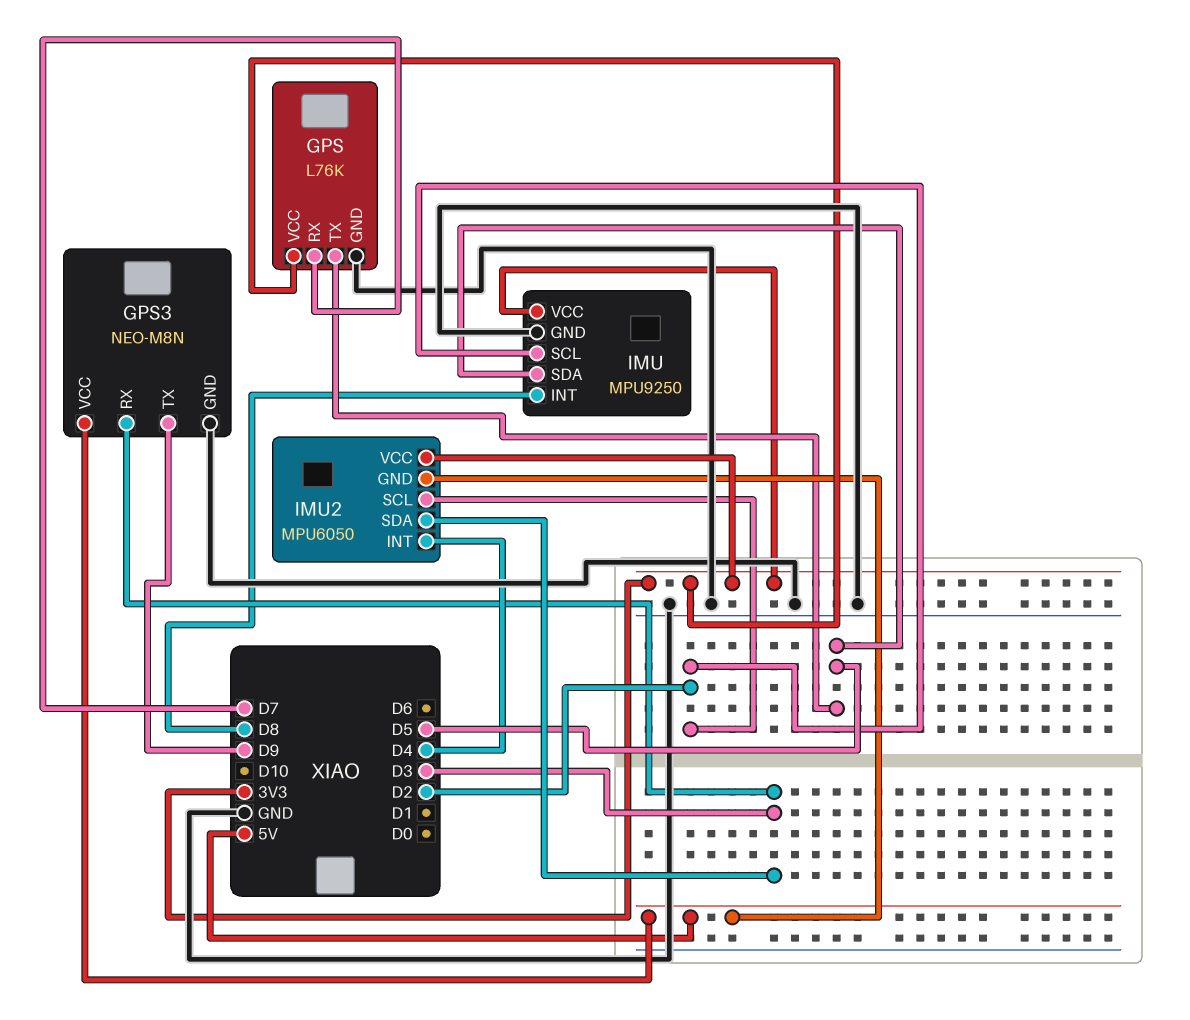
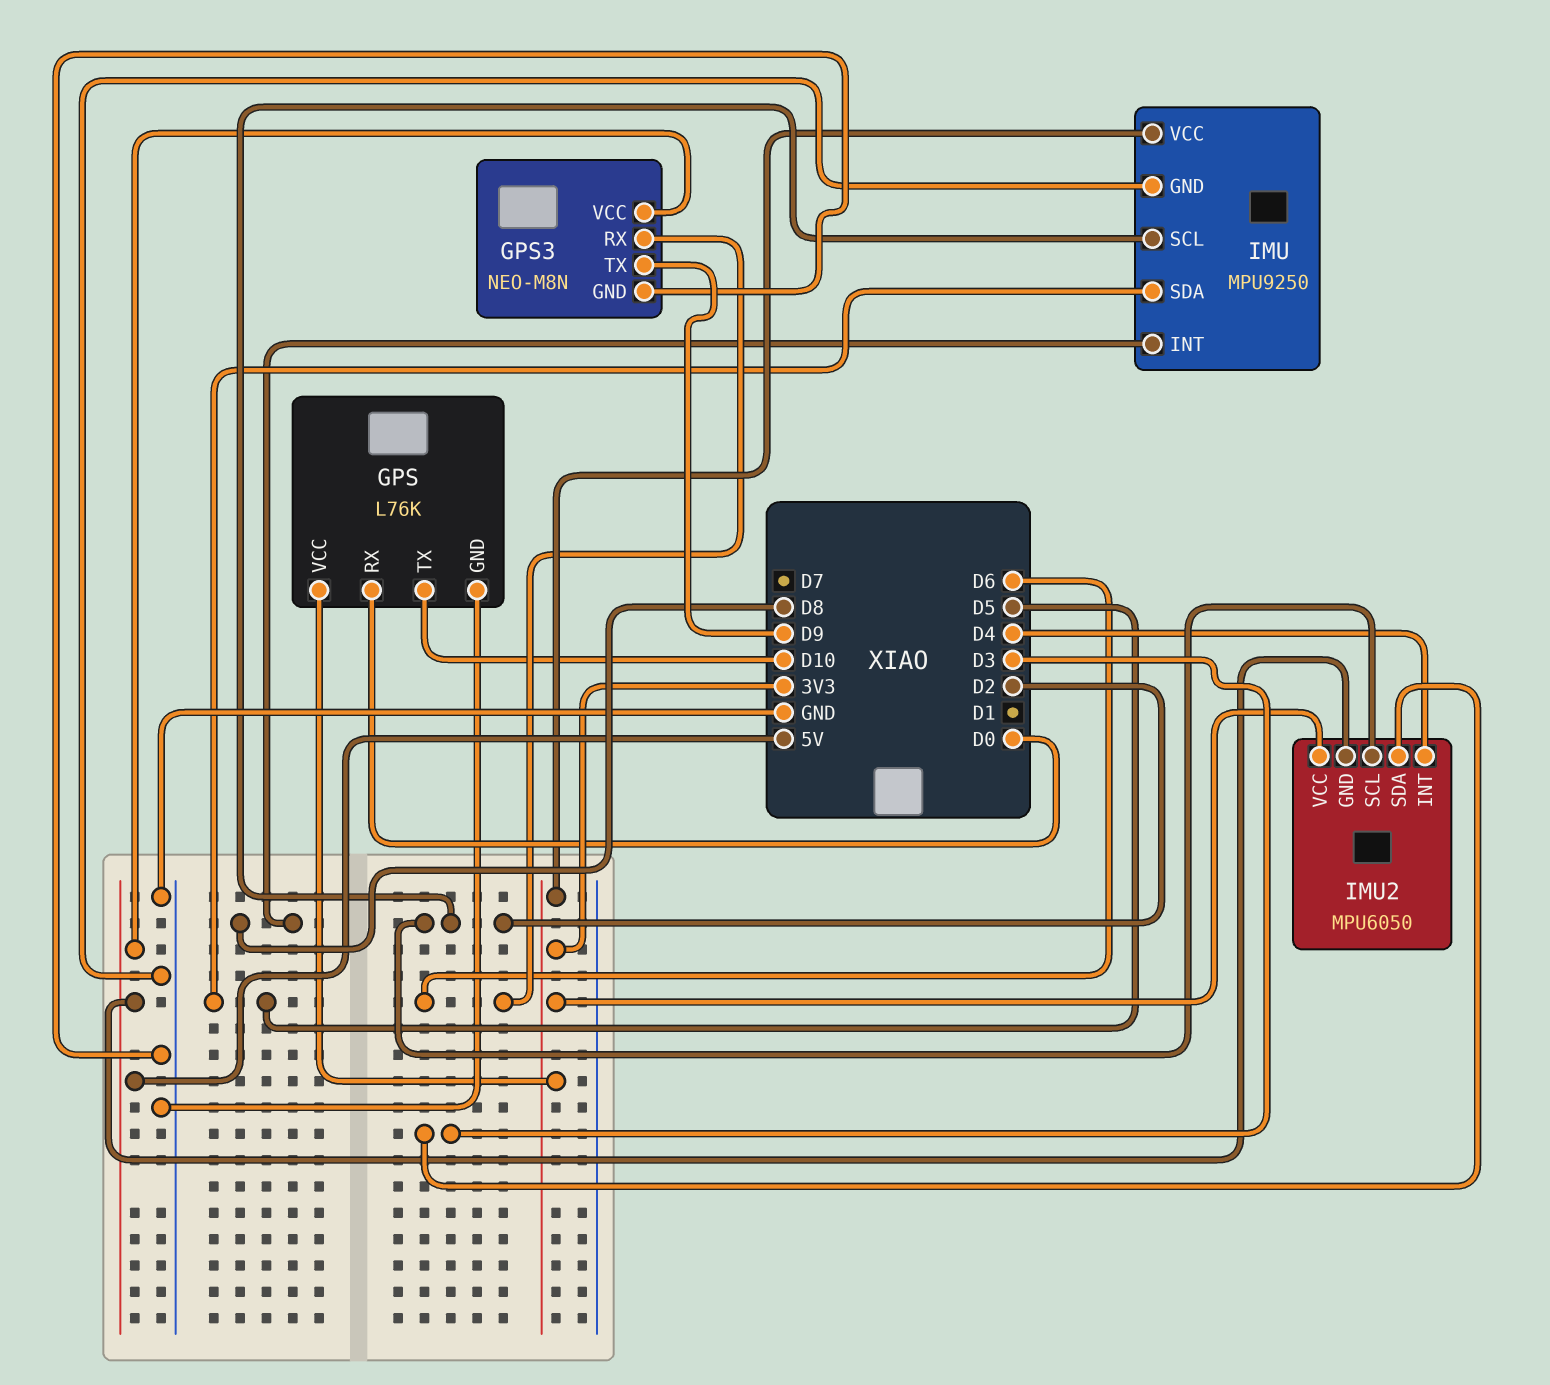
GPS pin RX: D7 -> D0
GPS pin TX: D5 -> D10
GPS3 pin RX: D3 -> D6

